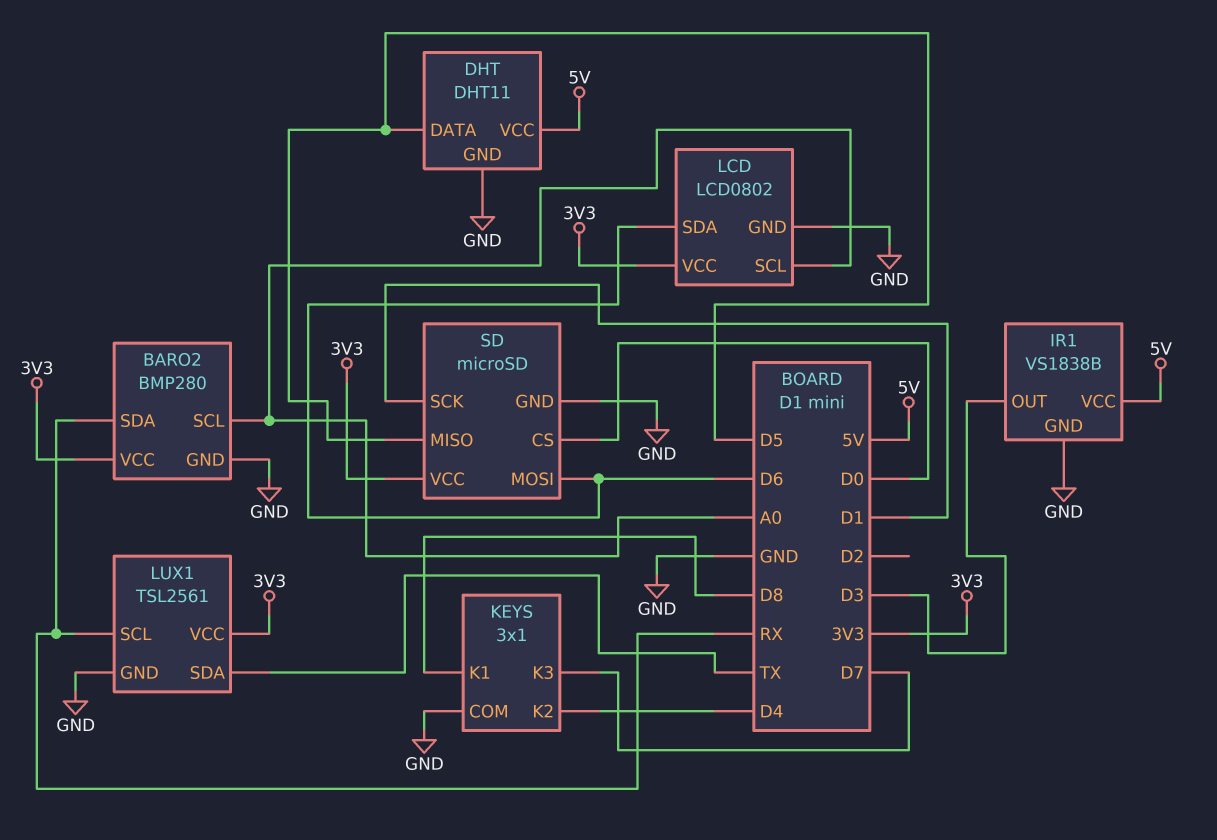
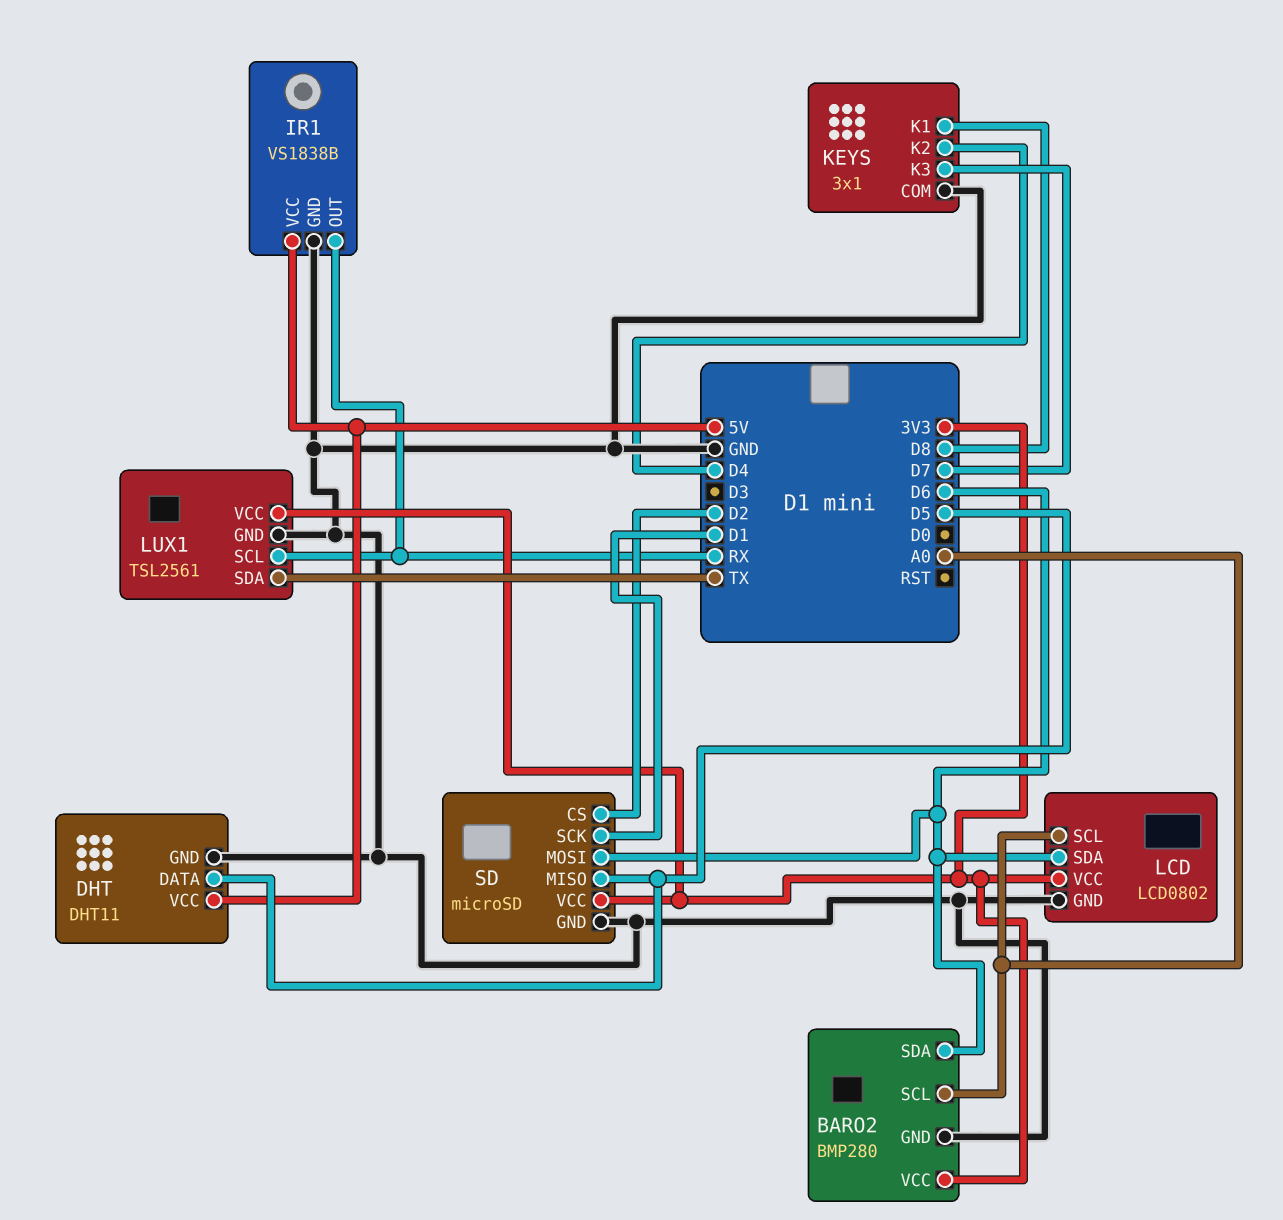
BARO2 pin SDA: RX -> D6
IR1 pin OUT: D3 -> RX
SD pin CS: D0 -> D2

